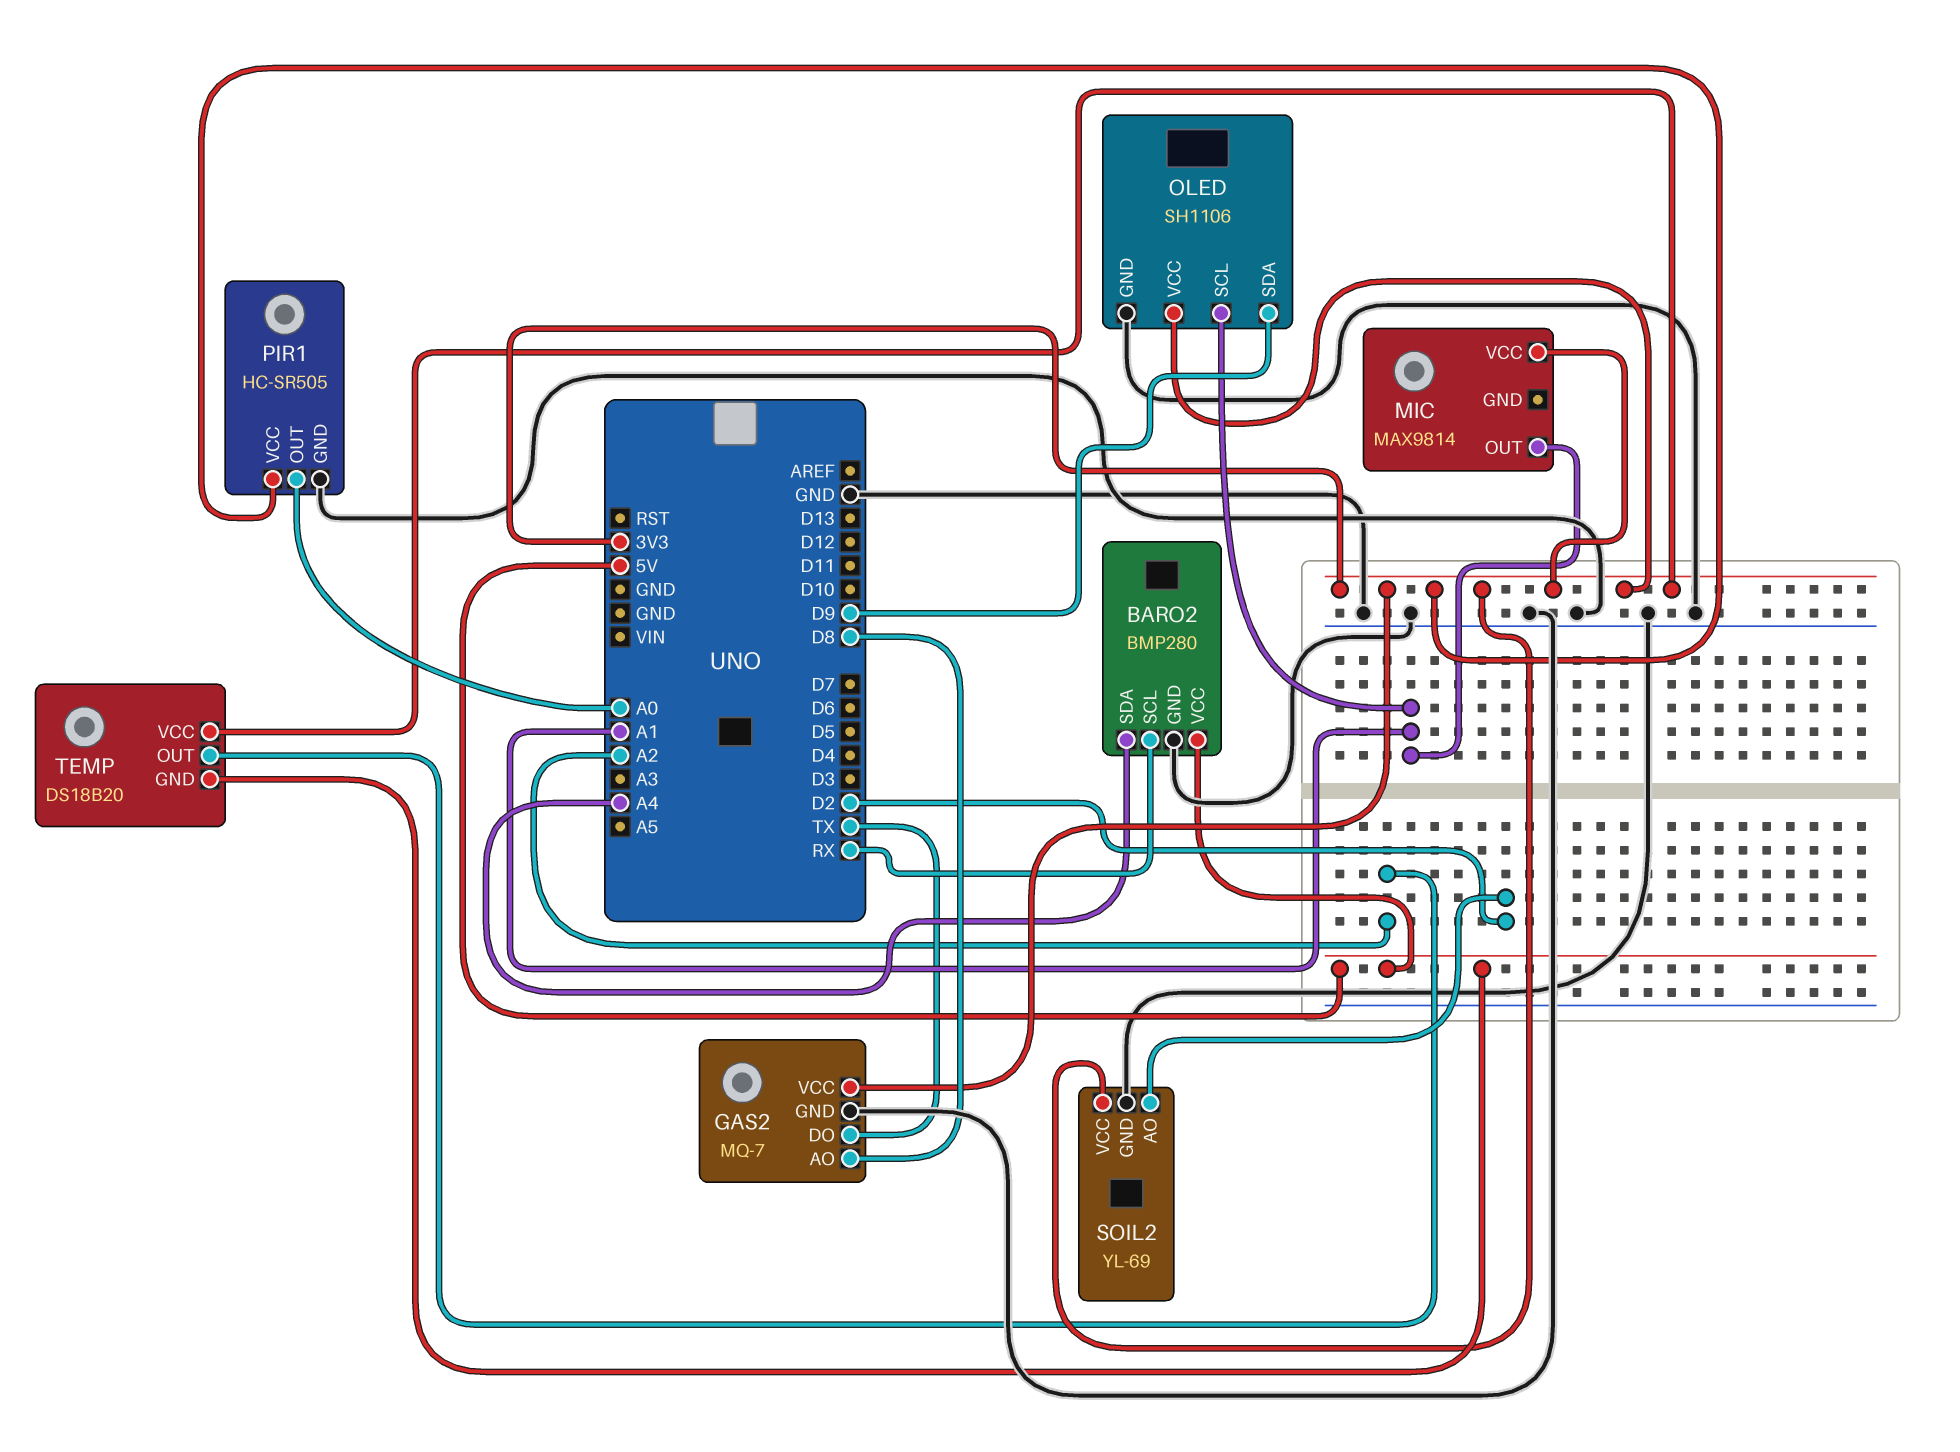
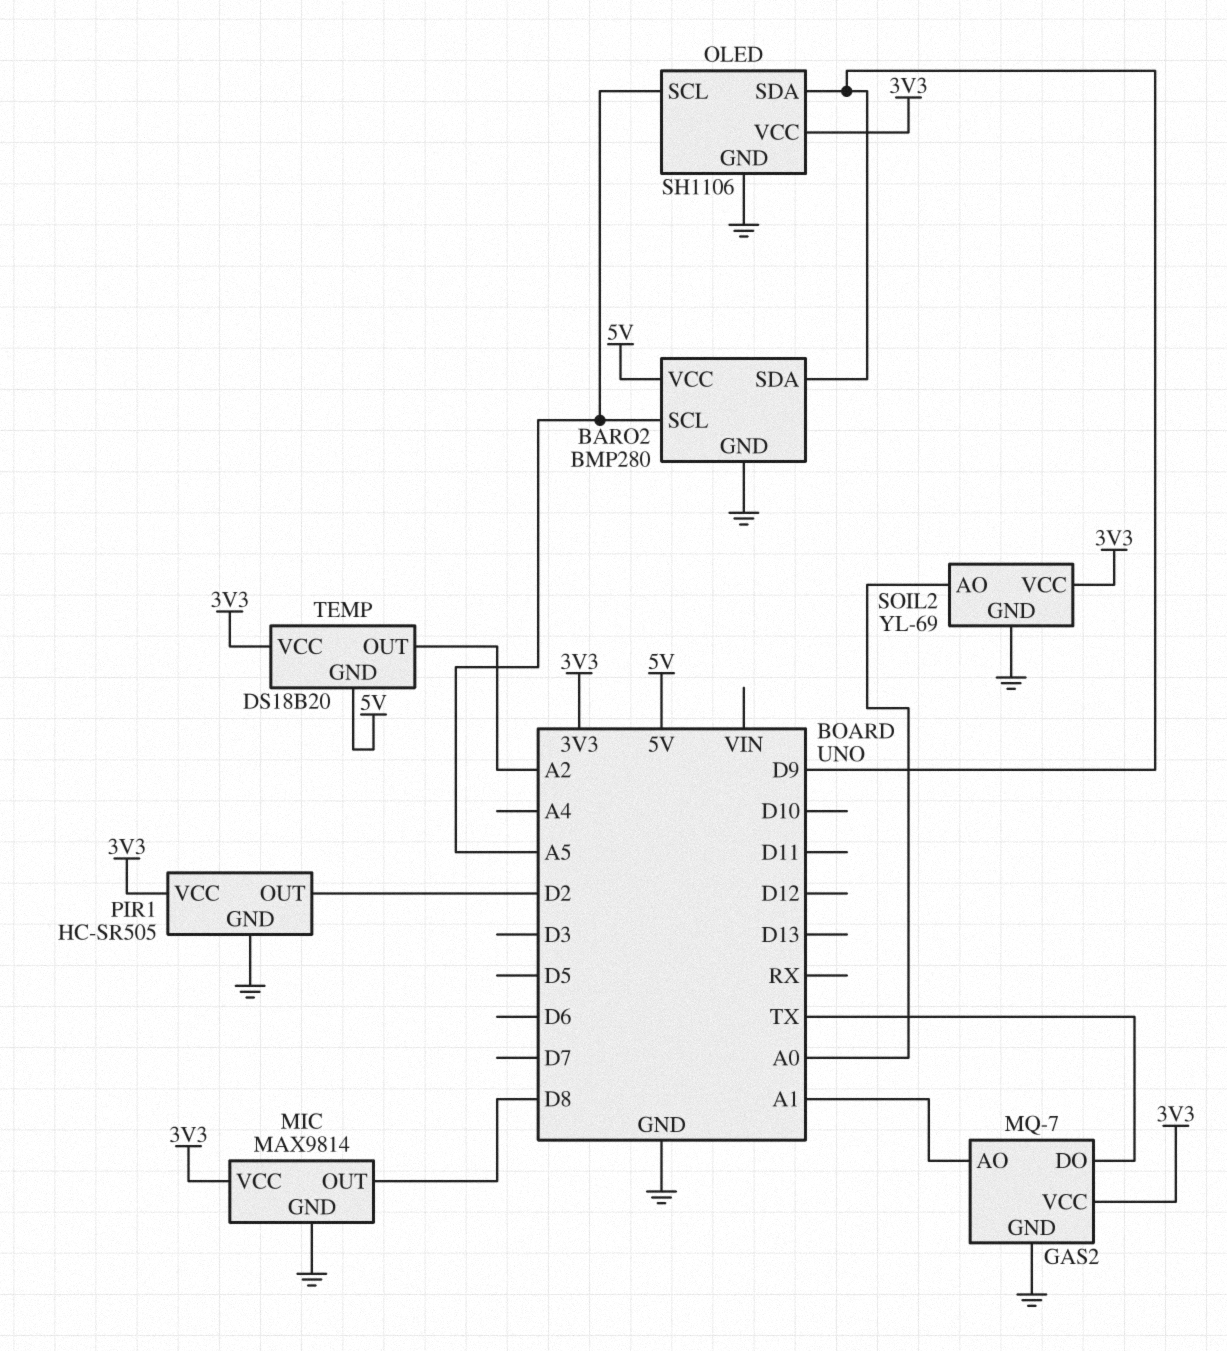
BARO2 pin SCL: RX -> A5
BARO2 pin SDA: A4 -> D9
GAS2 pin AO: D8 -> A1
MIC pin GND: none -> GND
MIC pin OUT: A1 -> D8
OLED pin SCL: A1 -> A5
PIR1 pin OUT: A0 -> D2
SOIL2 pin AO: D2 -> A0

